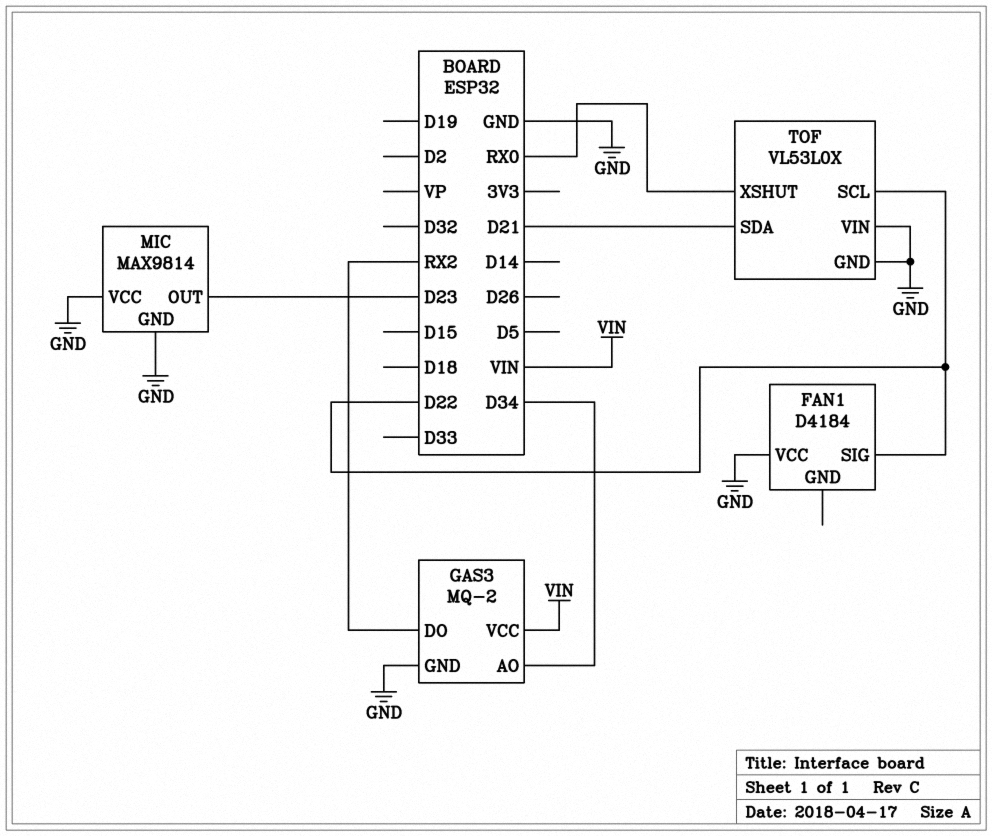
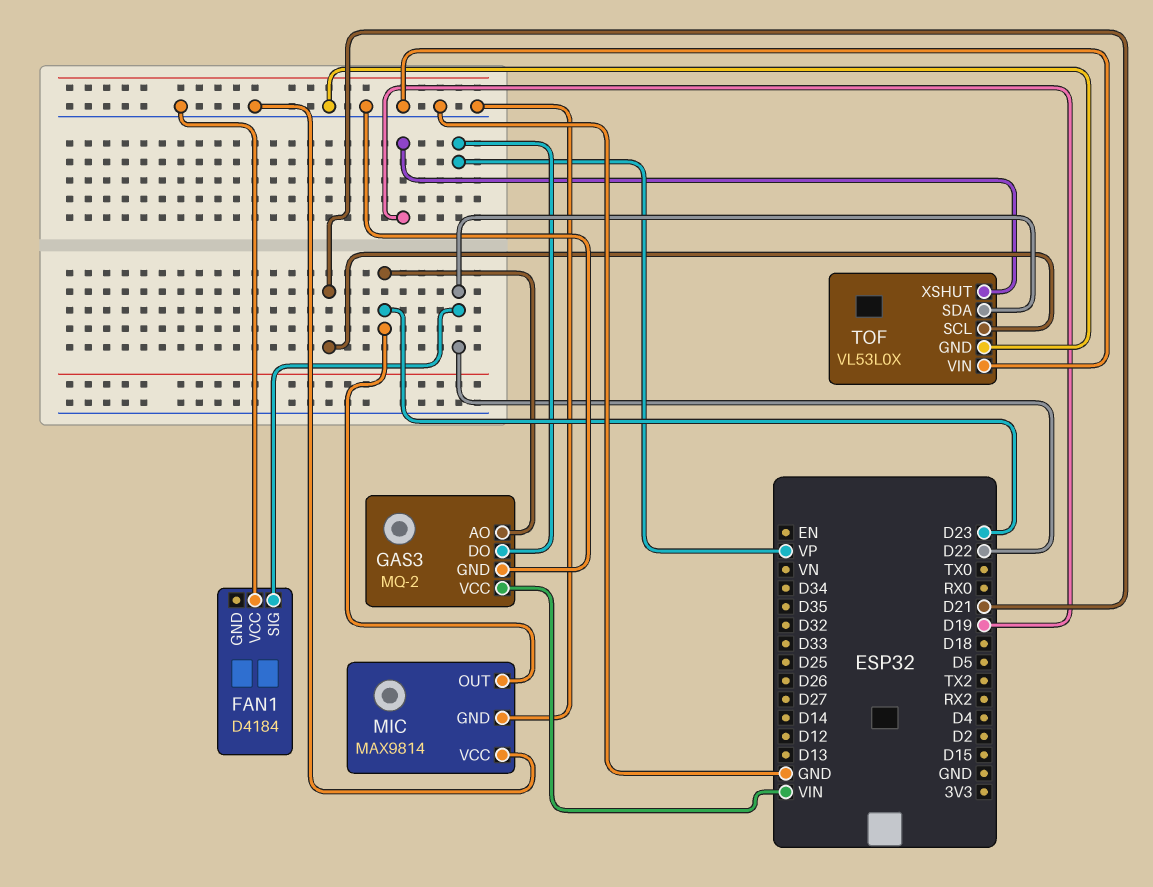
GAS3 pin AO: D34 -> D23
GAS3 pin DO: RX2 -> VP
TOF pin SCL: D22 -> D21
TOF pin SDA: D21 -> D22
TOF pin XSHUT: RX0 -> D19

